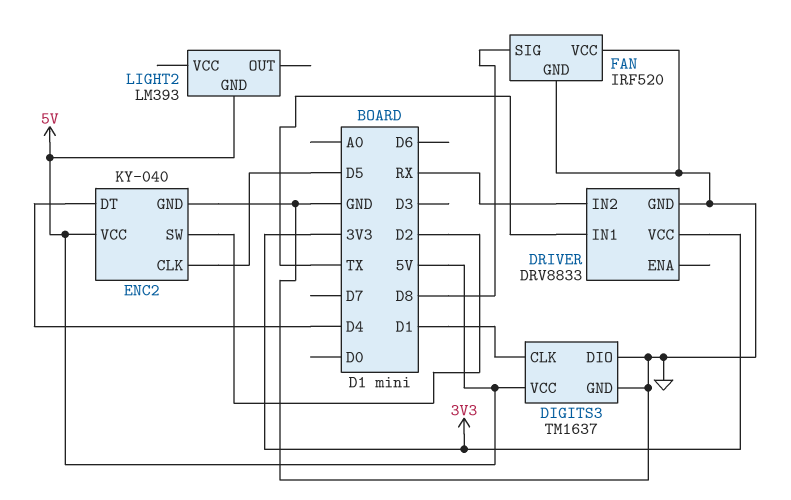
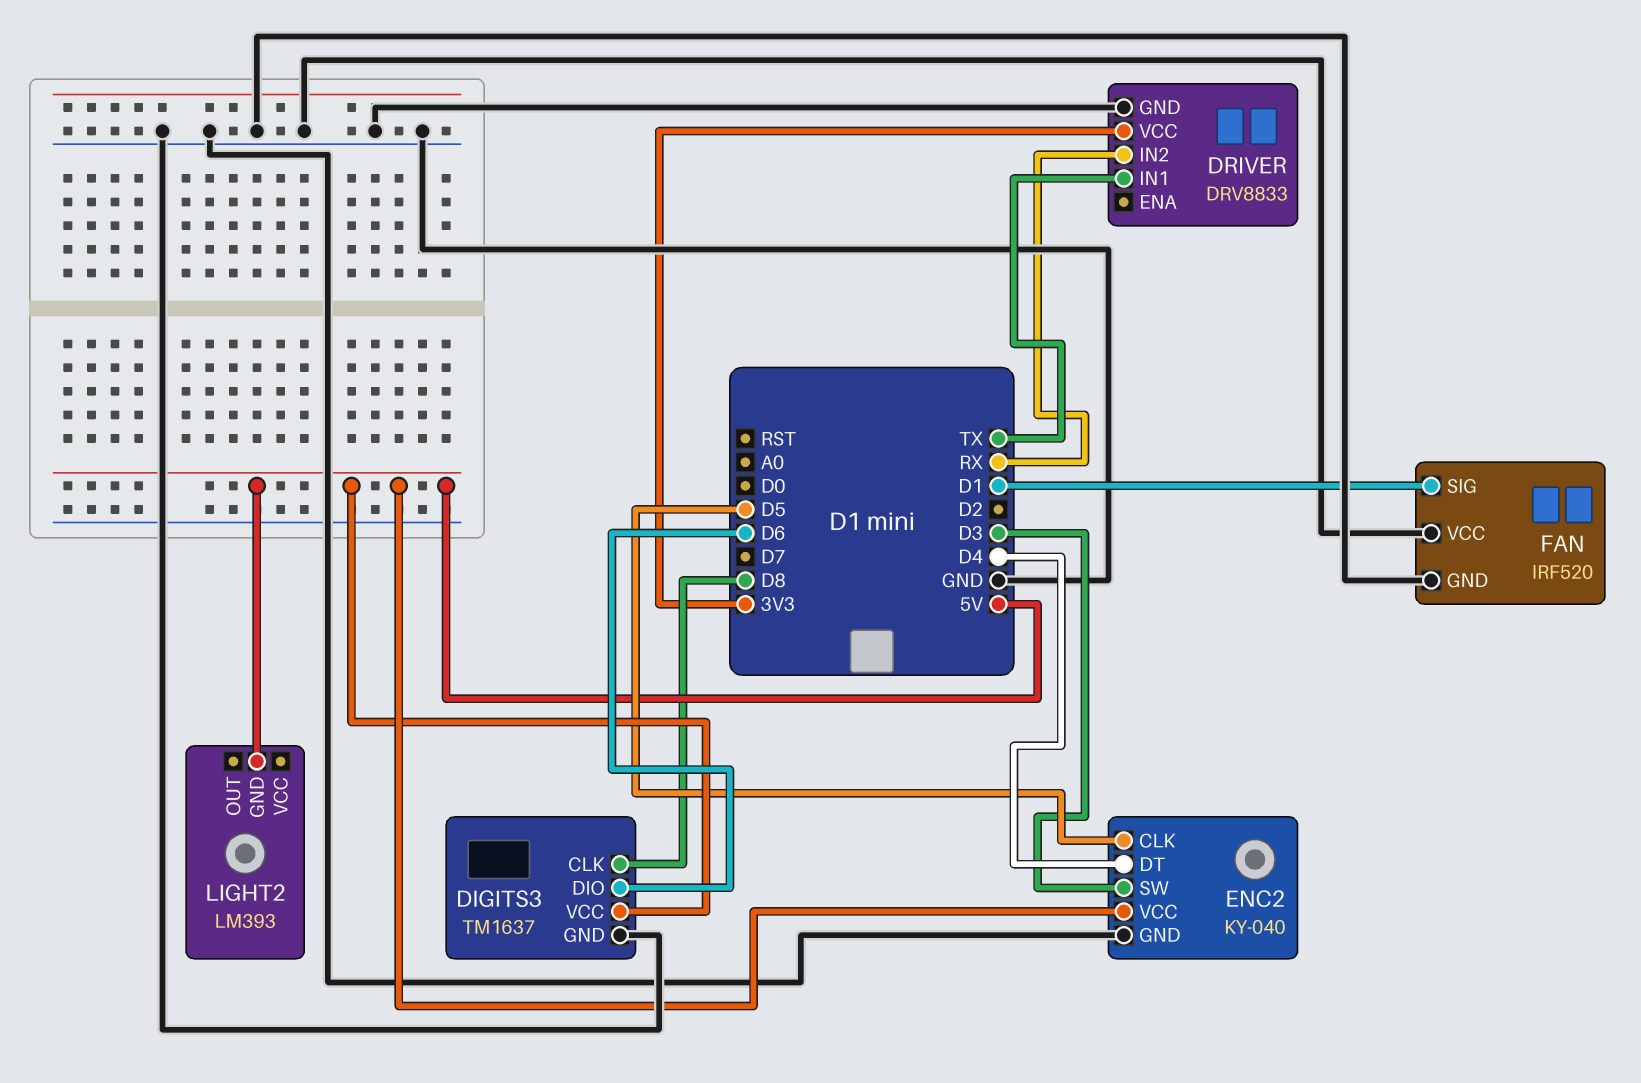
DIGITS3 pin CLK: D1 -> D8
DIGITS3 pin DIO: GND -> D6
ENC2 pin SW: D2 -> D3
FAN pin SIG: D8 -> D1

